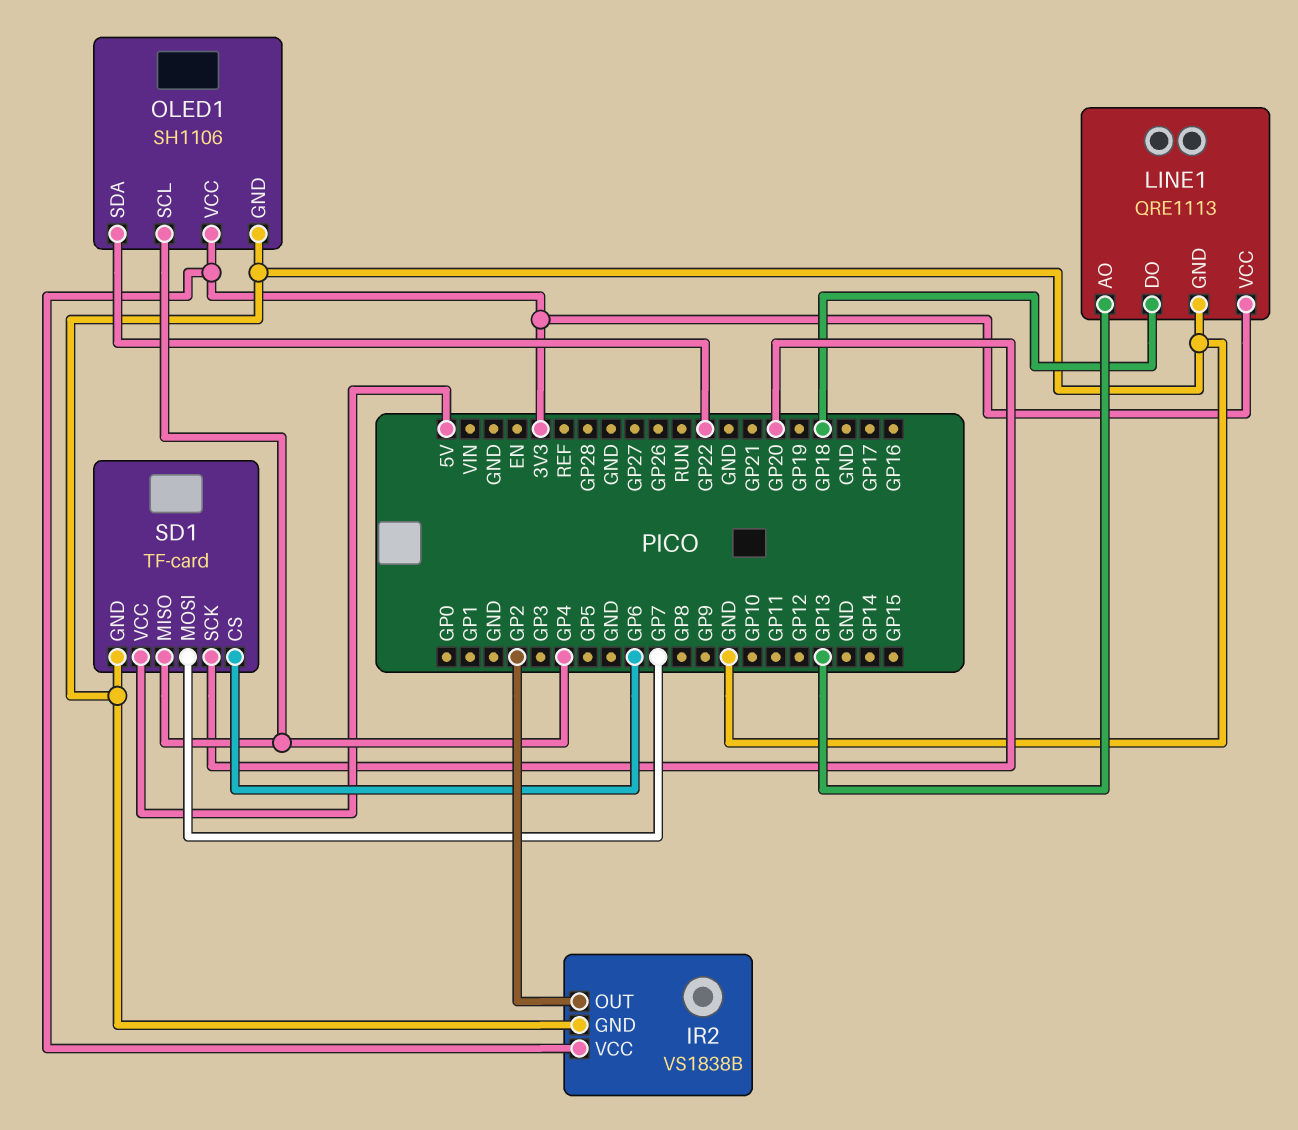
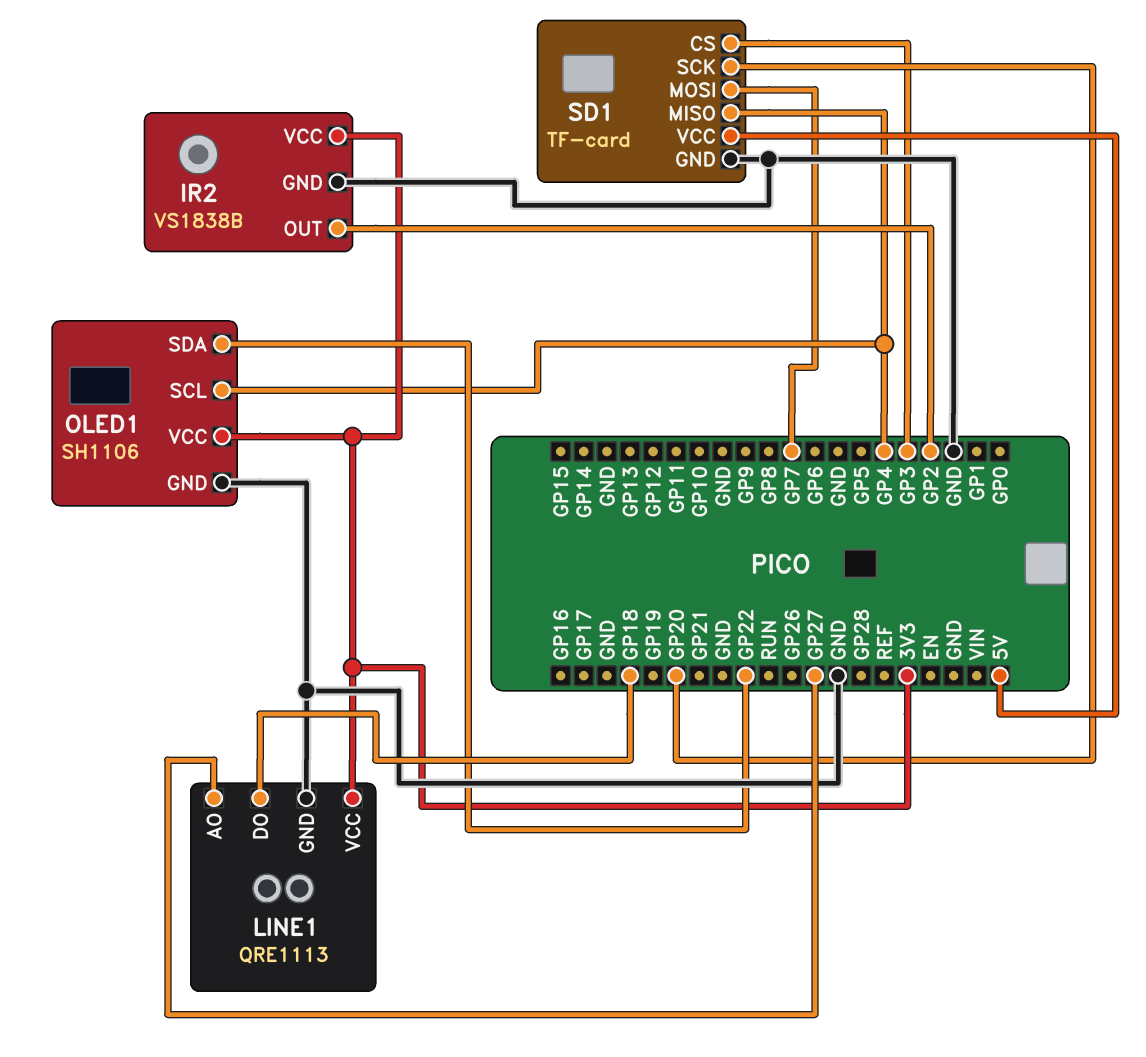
LINE1 pin AO: GP13 -> GP27
SD1 pin CS: GP6 -> GP3

